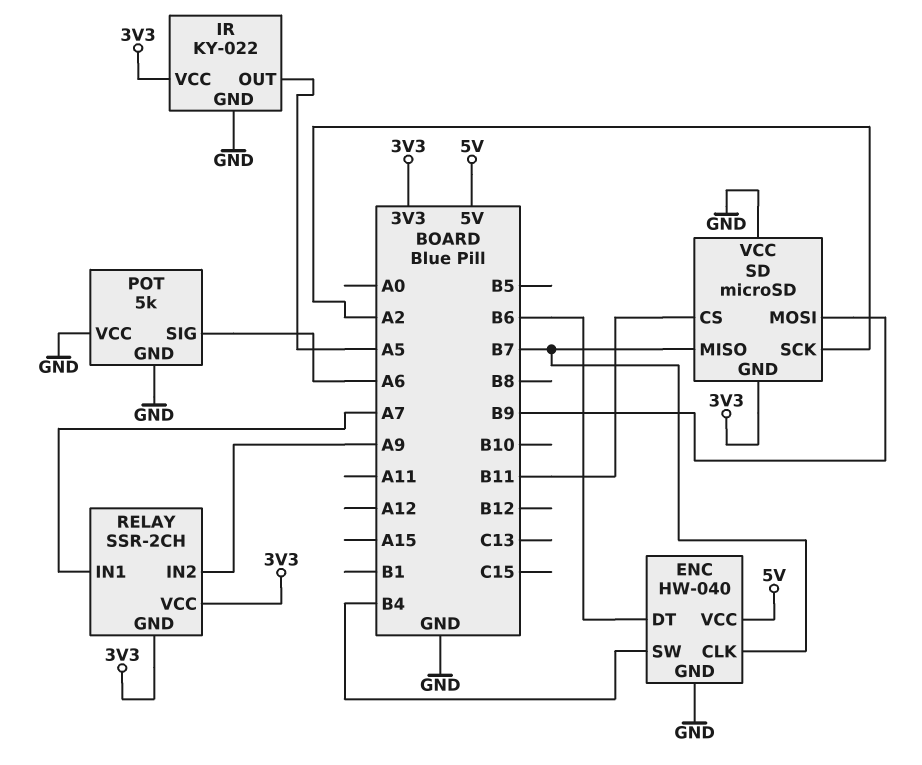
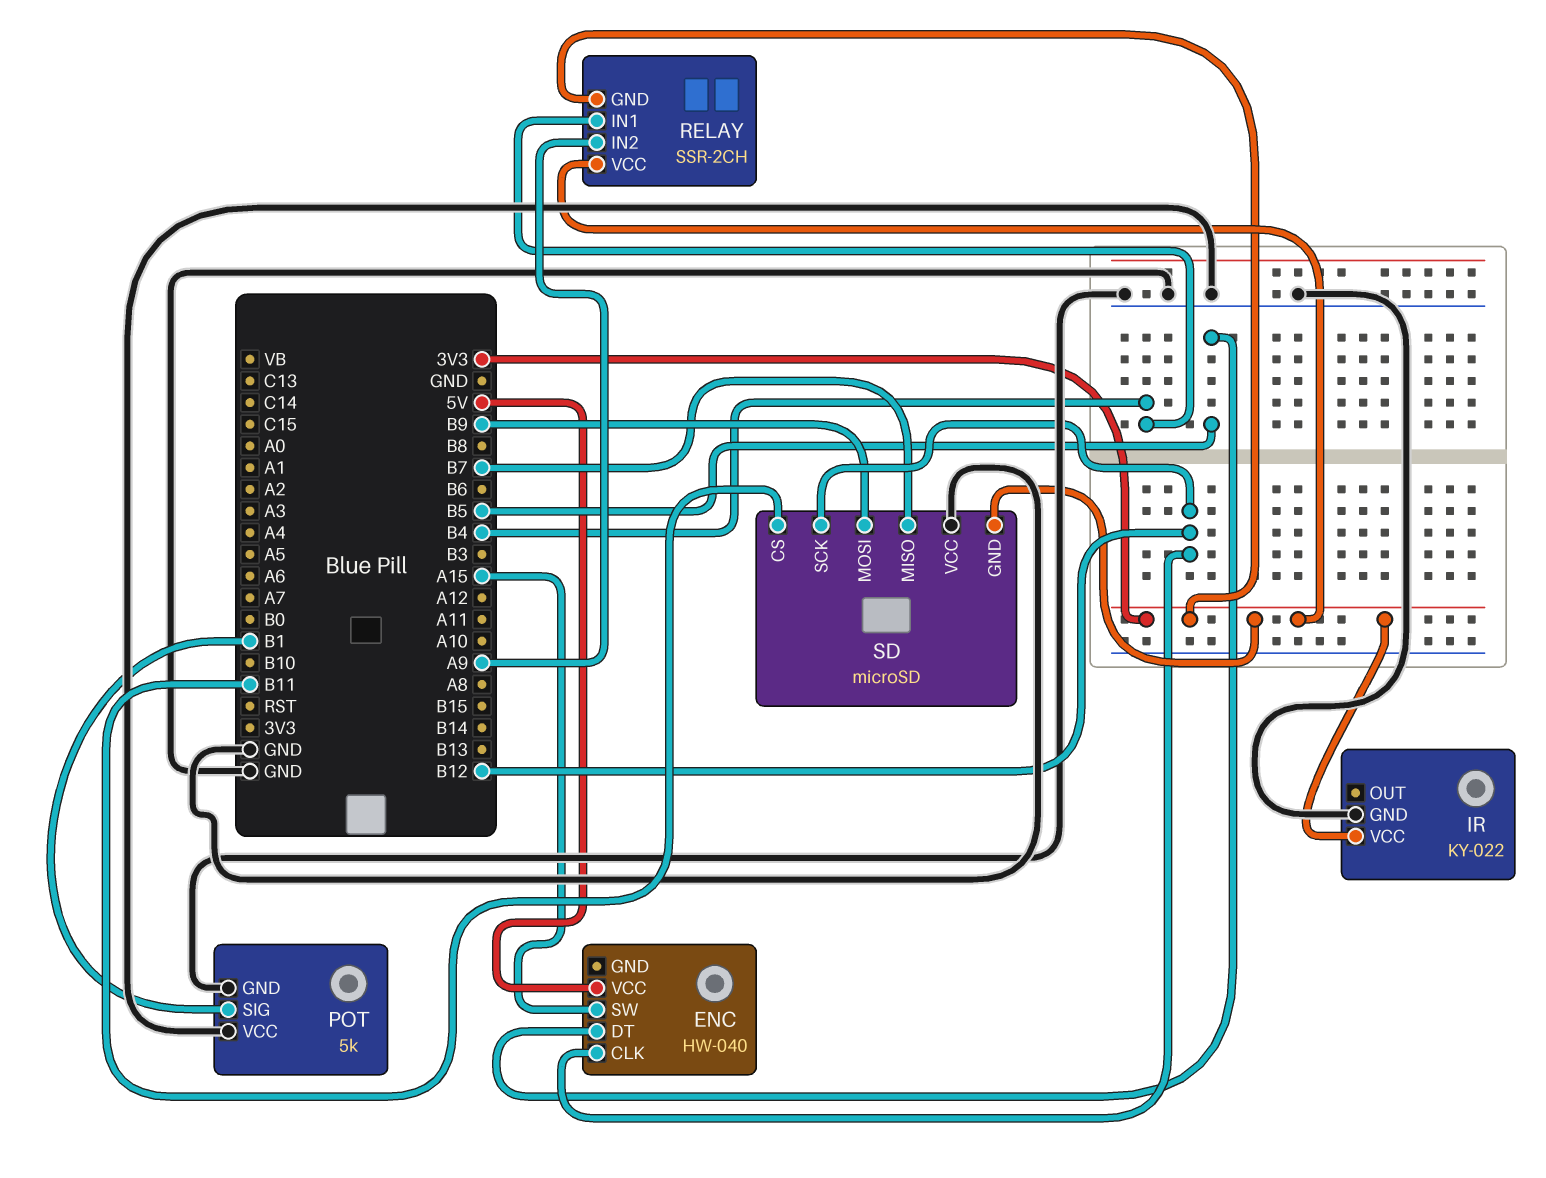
ENC pin CLK: B7 -> B12
ENC pin DT: B6 -> B5
ENC pin GND: GND -> none
ENC pin SW: B4 -> A15
IR pin OUT: A5 -> none
POT pin SIG: A6 -> B1
RELAY pin IN1: A7 -> B4
SD pin SCK: A2 -> B12

